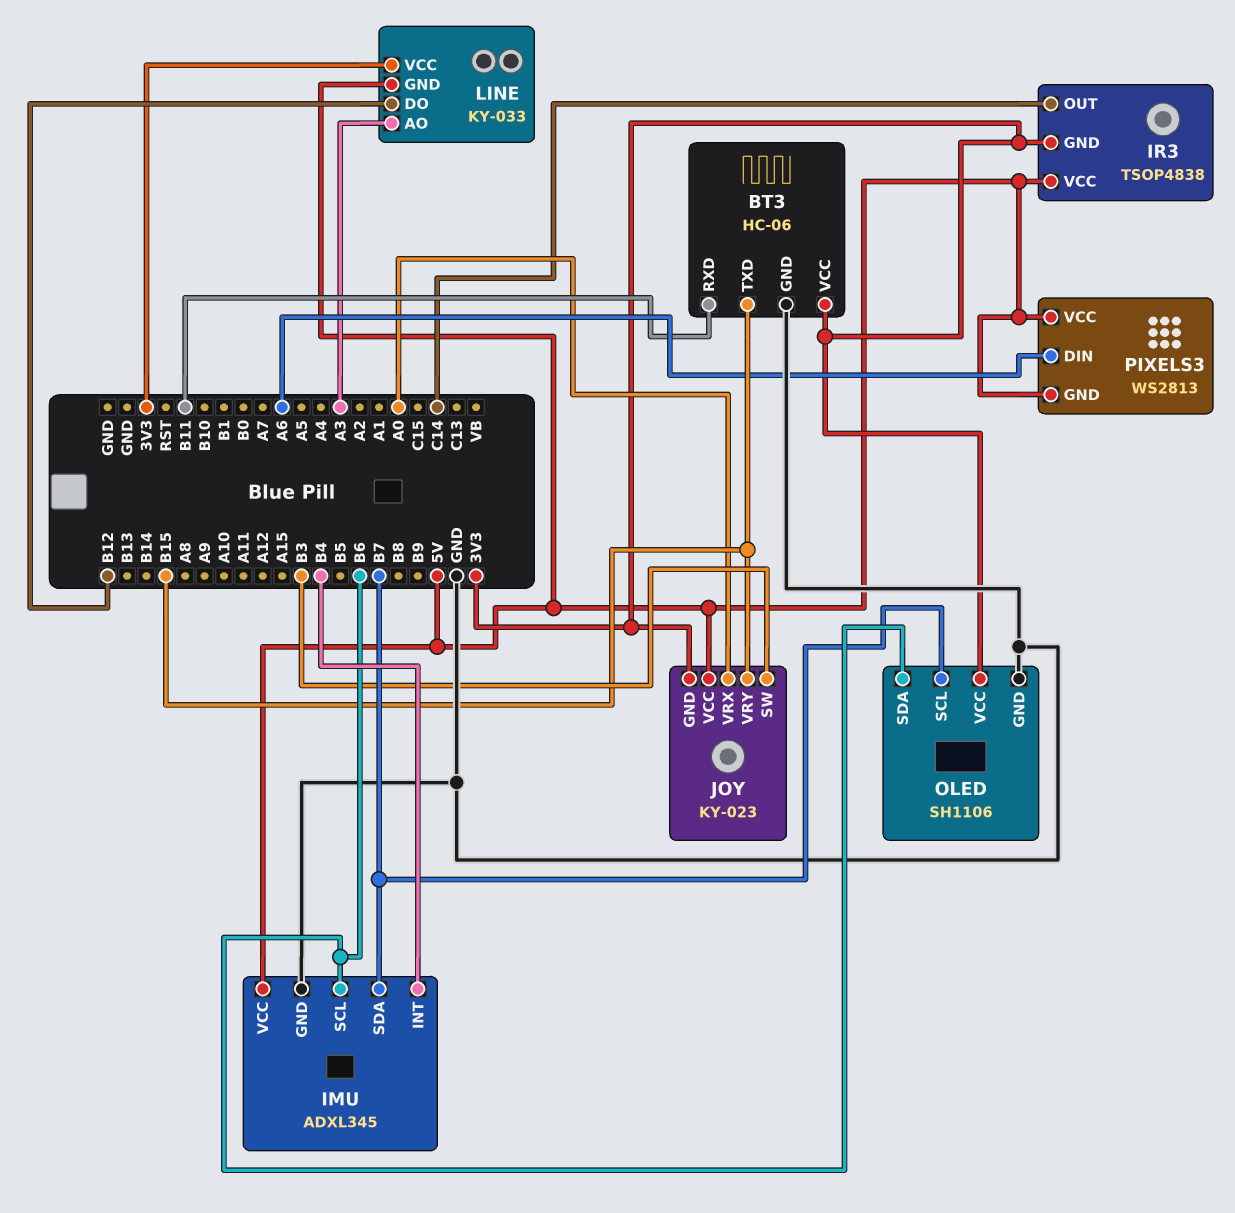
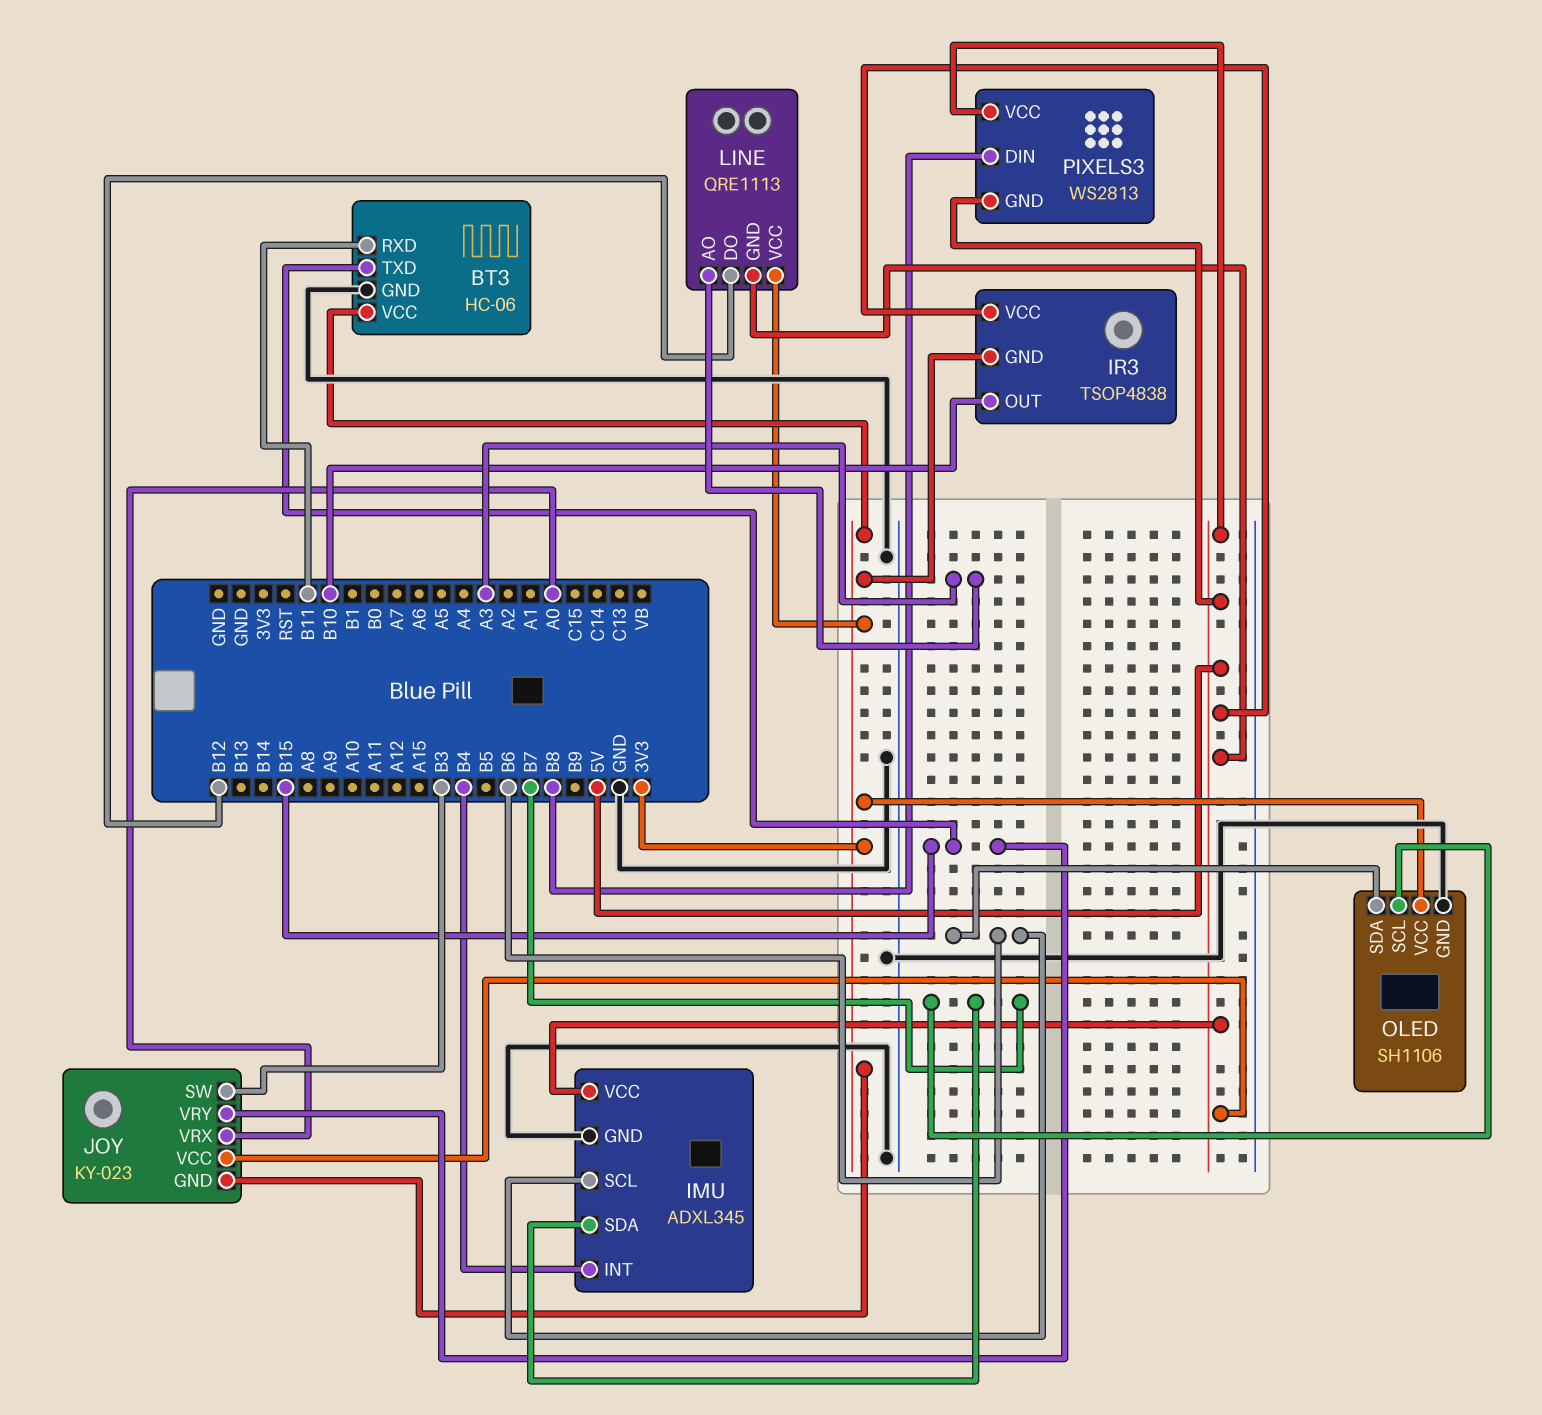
IR3 pin OUT: C14 -> B10
LINE: KY-033 -> QRE1113
PIXELS3 pin DIN: A6 -> B8

